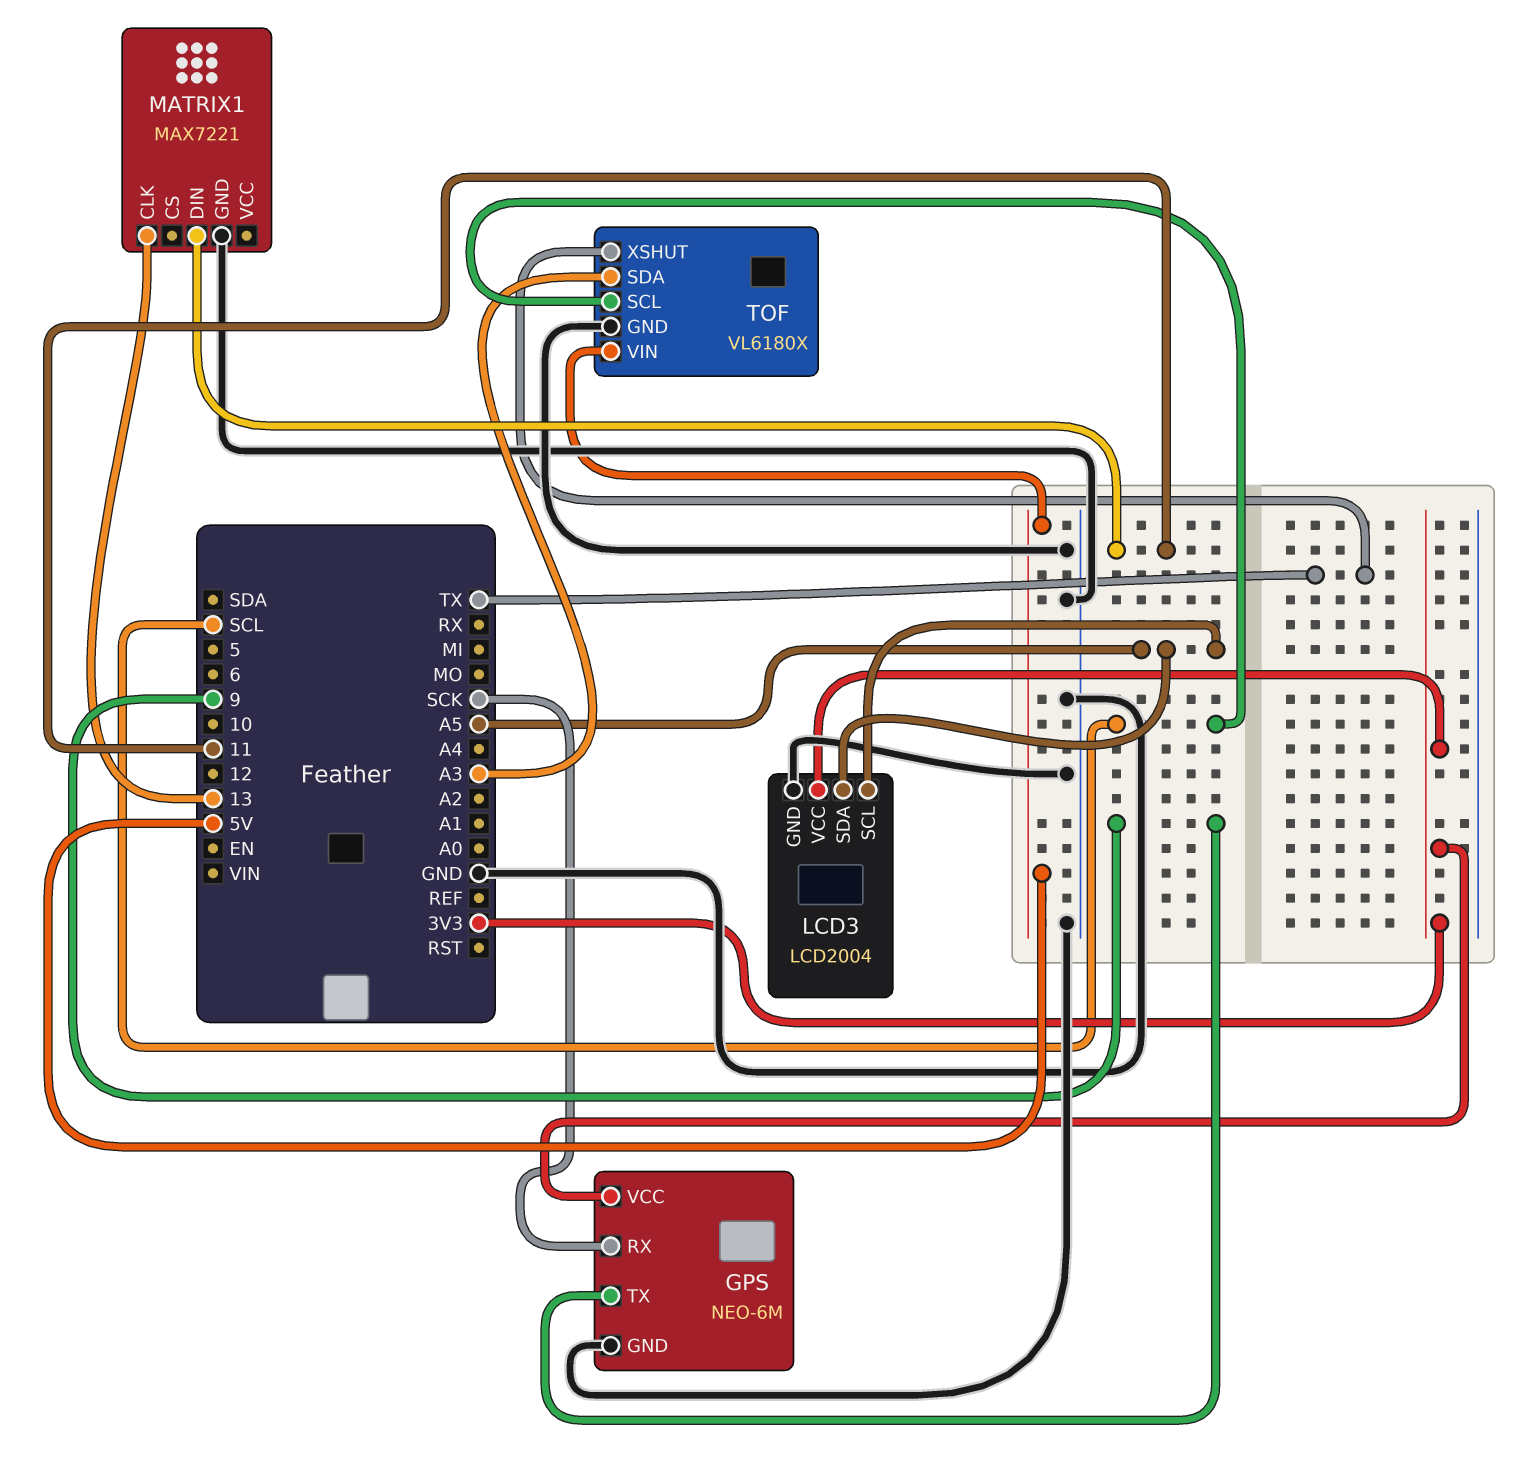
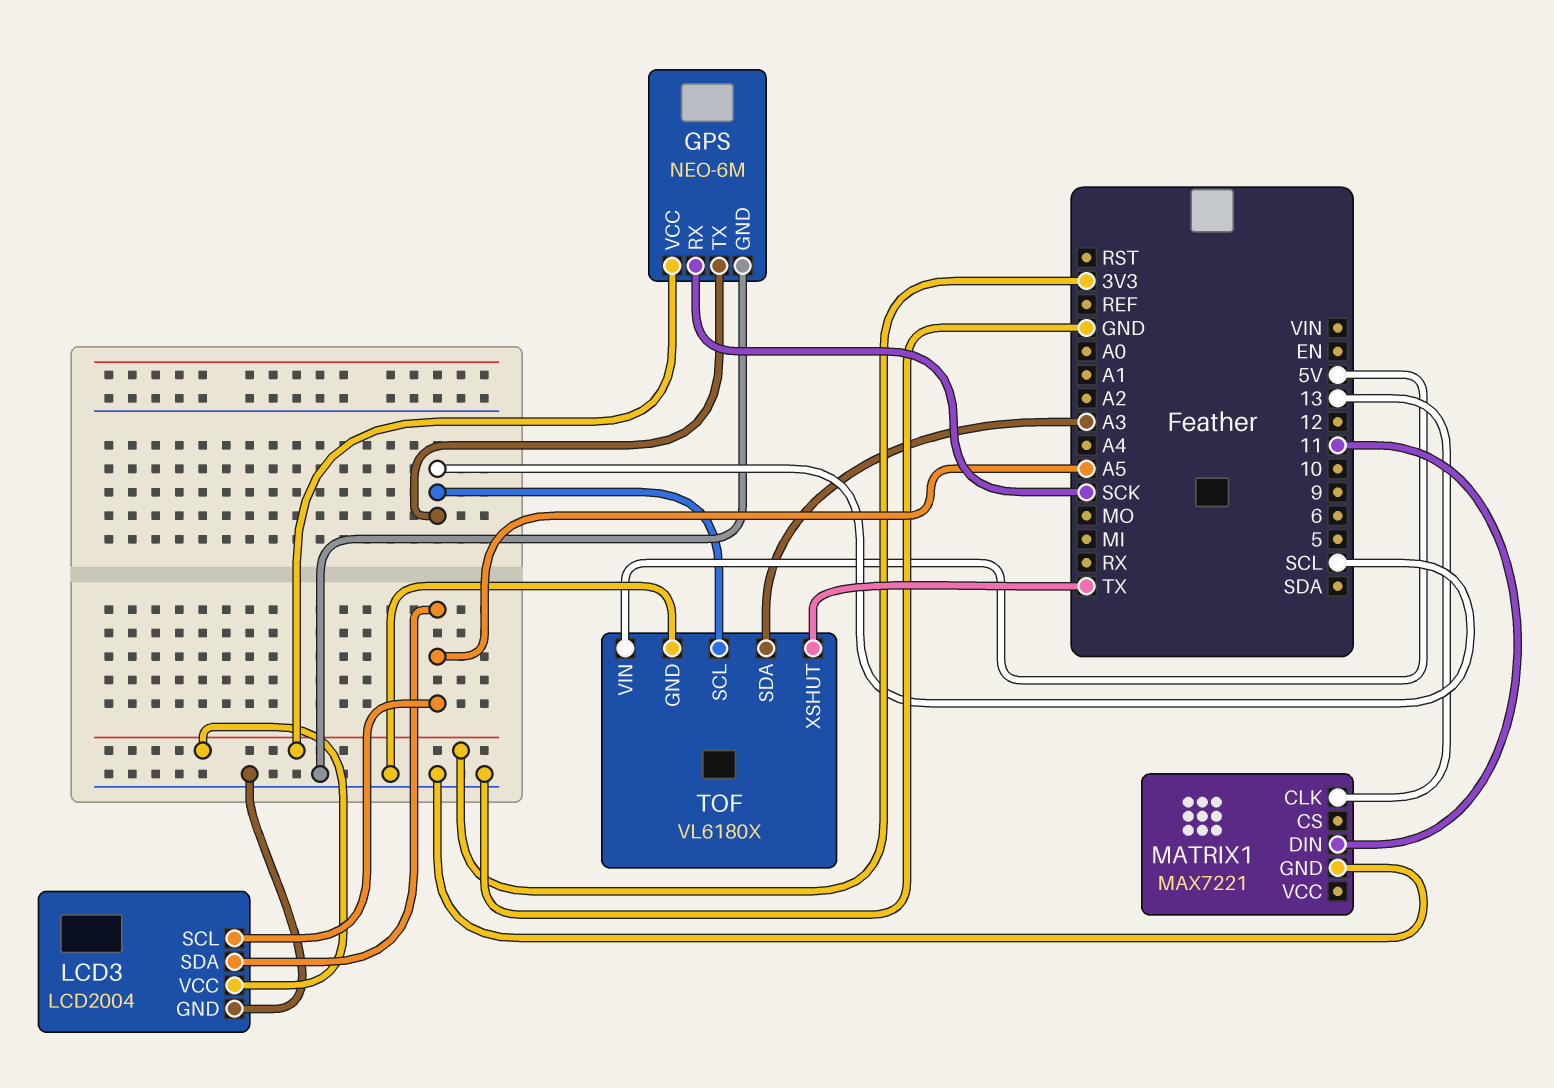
GPS pin TX: 9 -> SCL

